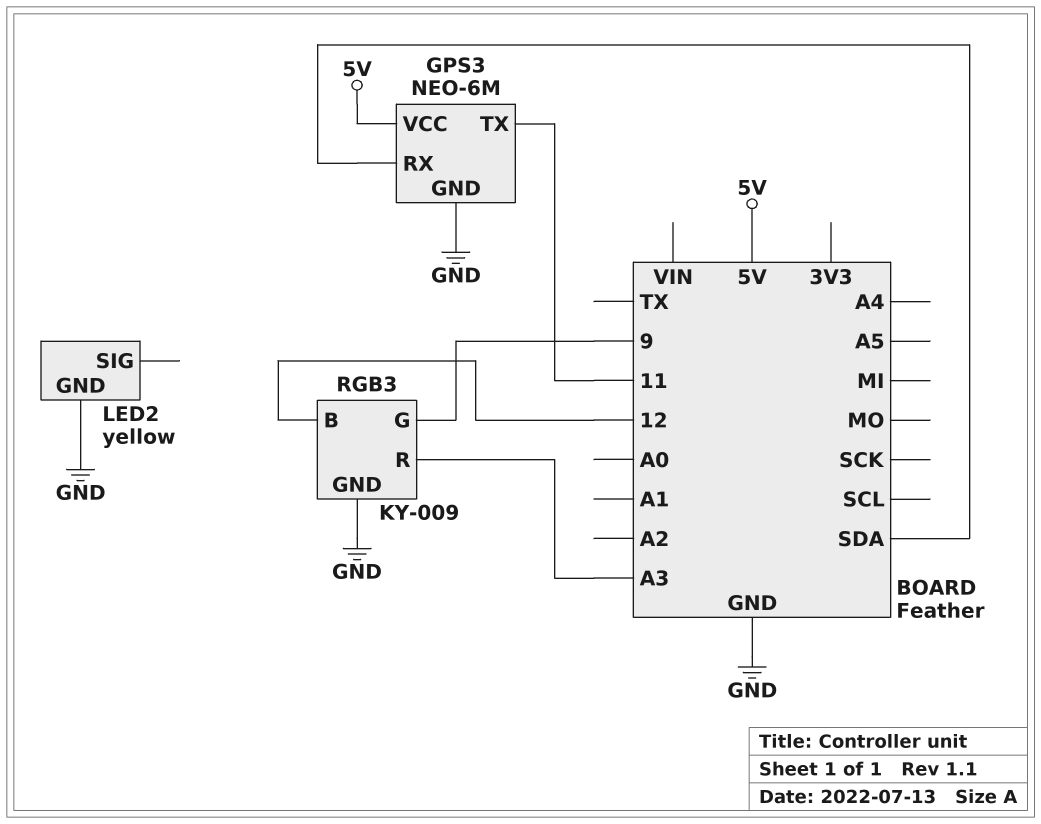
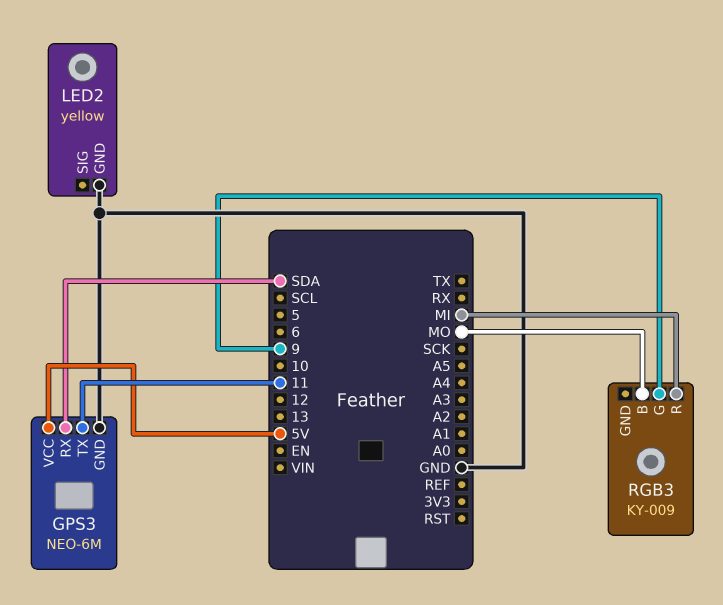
RGB3 pin B: 12 -> MO
RGB3 pin GND: GND -> none
RGB3 pin R: A3 -> MI

